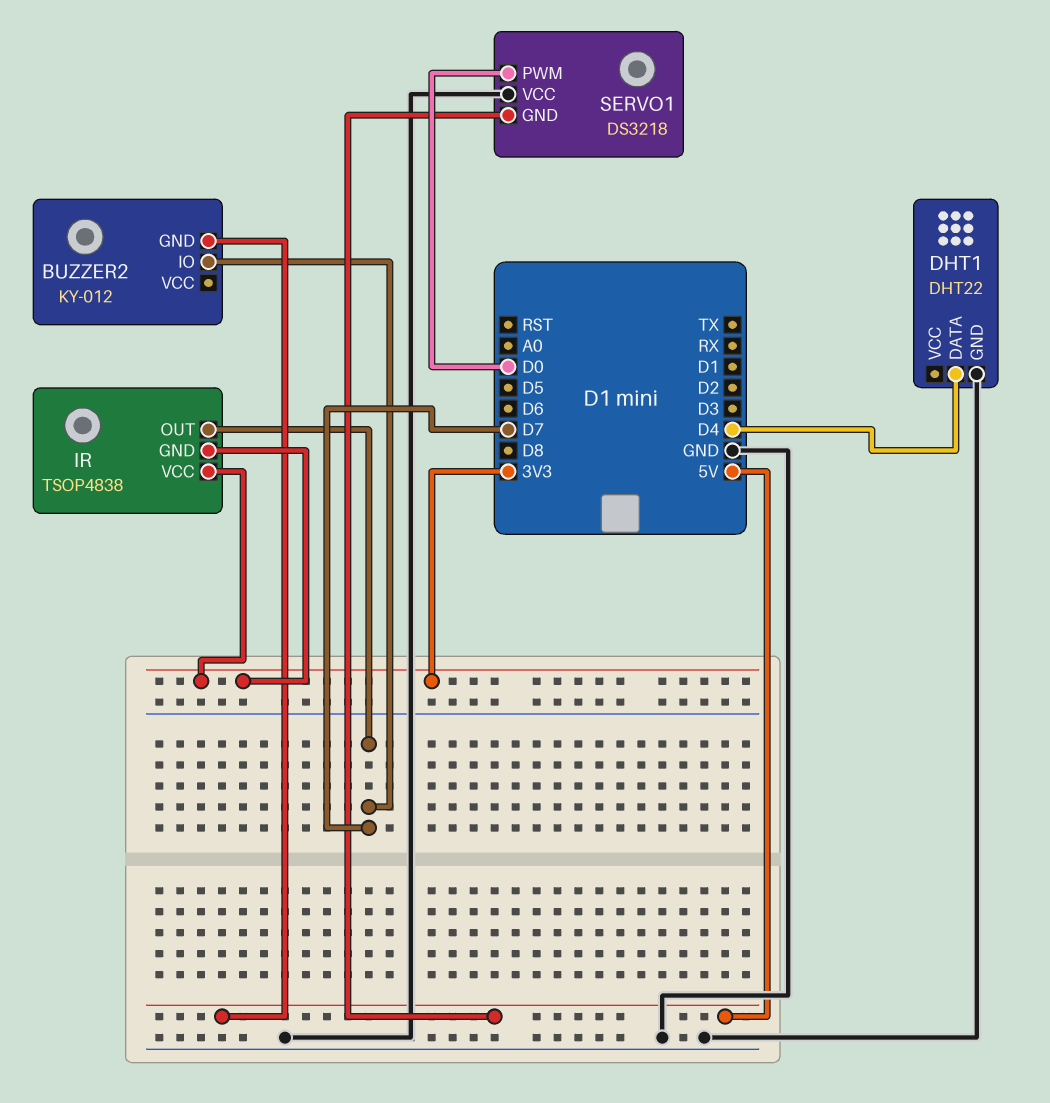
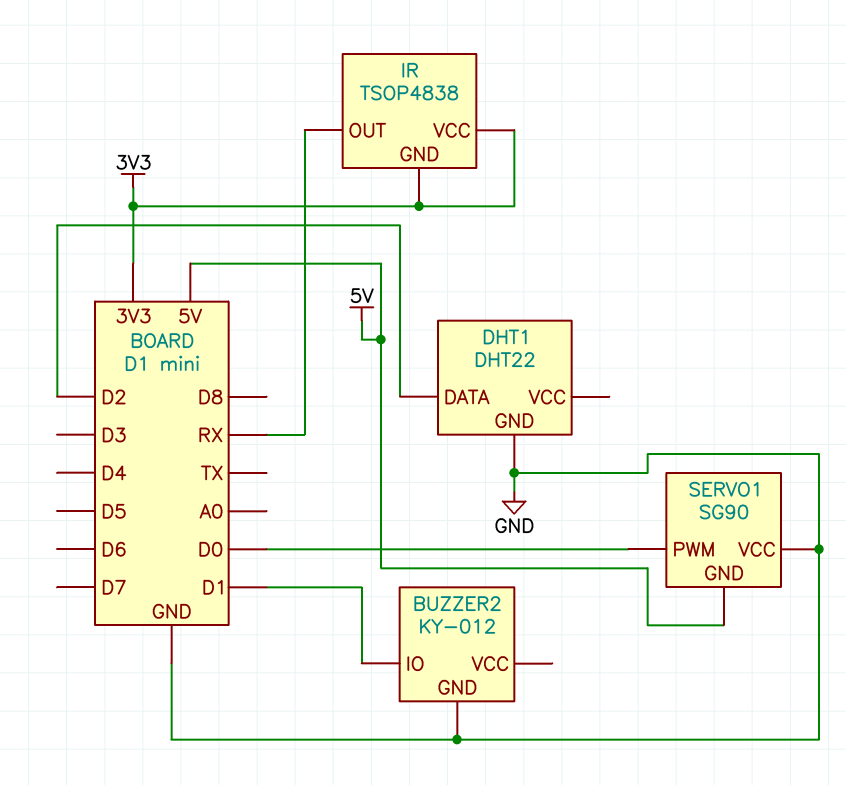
BUZZER2 pin GND: 5V -> GND
BUZZER2 pin IO: D7 -> D1
DHT1 pin DATA: D4 -> D2
IR pin OUT: D7 -> RX
SERVO1: DS3218 -> SG90

